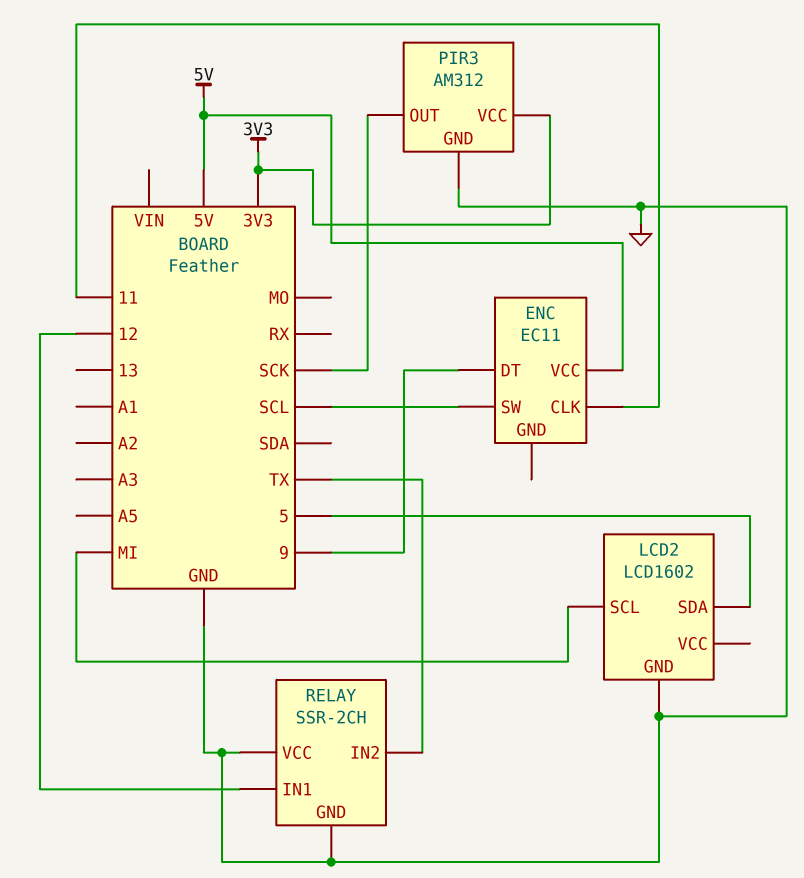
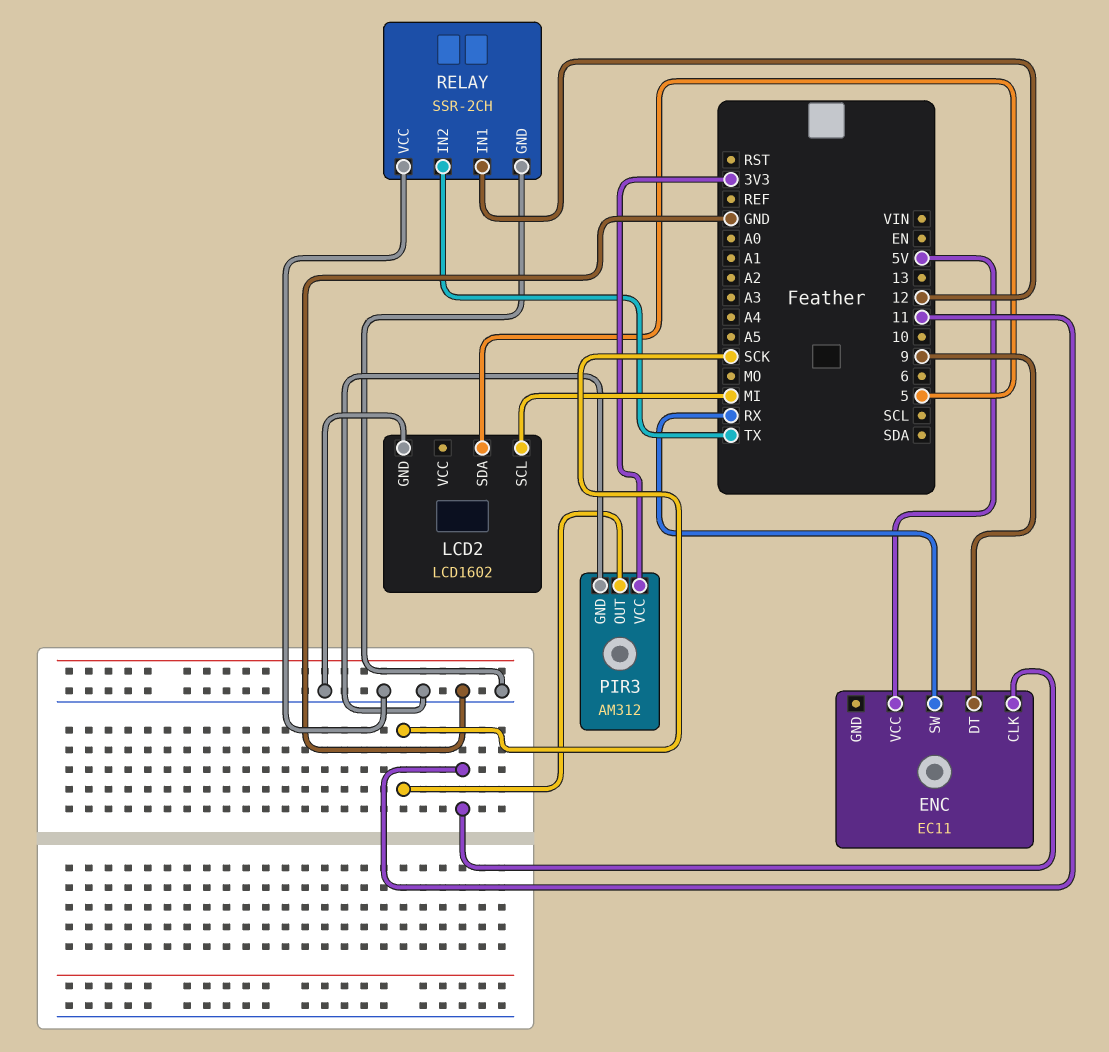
ENC pin SW: SCL -> RX

